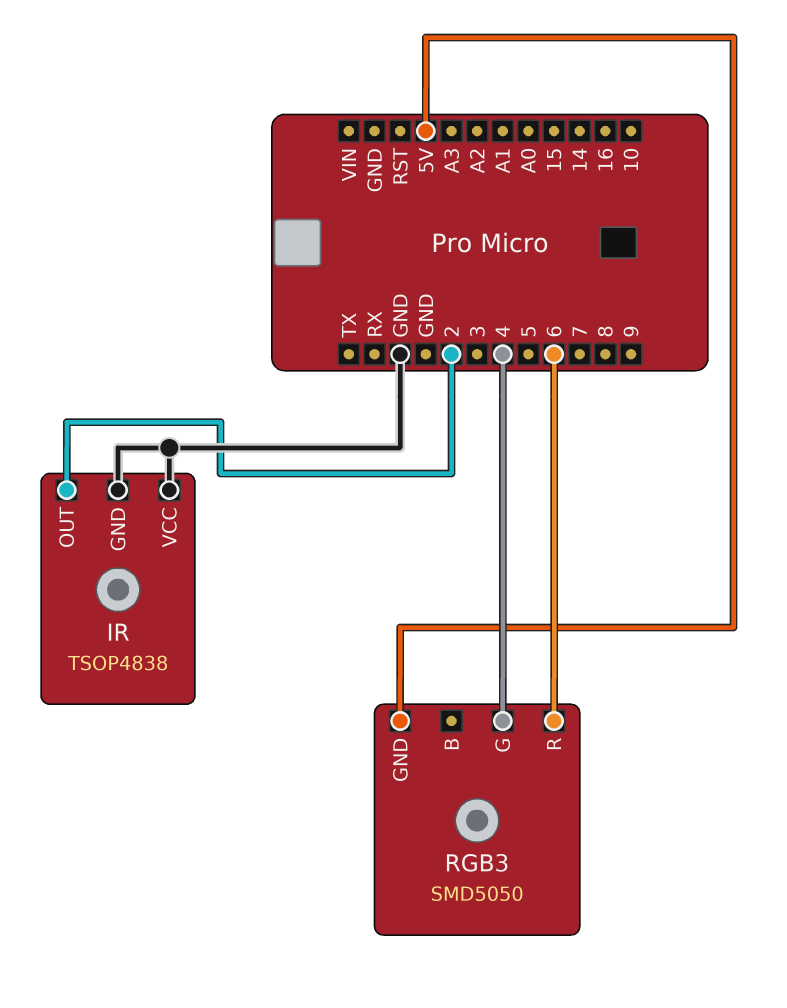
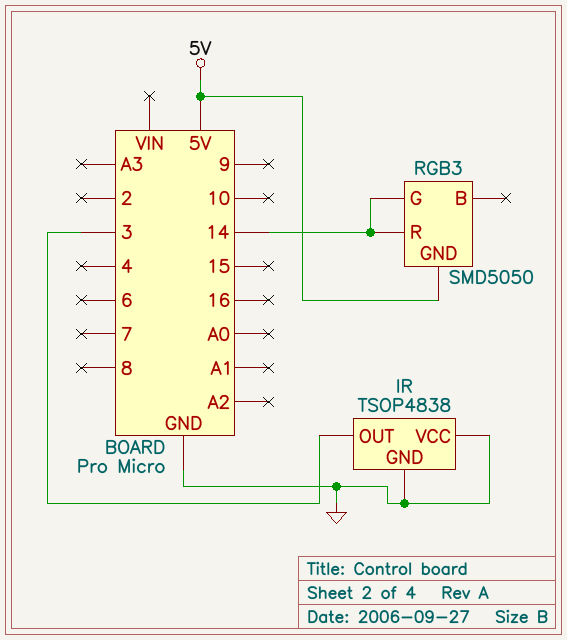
IR pin OUT: 2 -> 3
RGB3 pin G: 4 -> 14
RGB3 pin R: 6 -> 14

